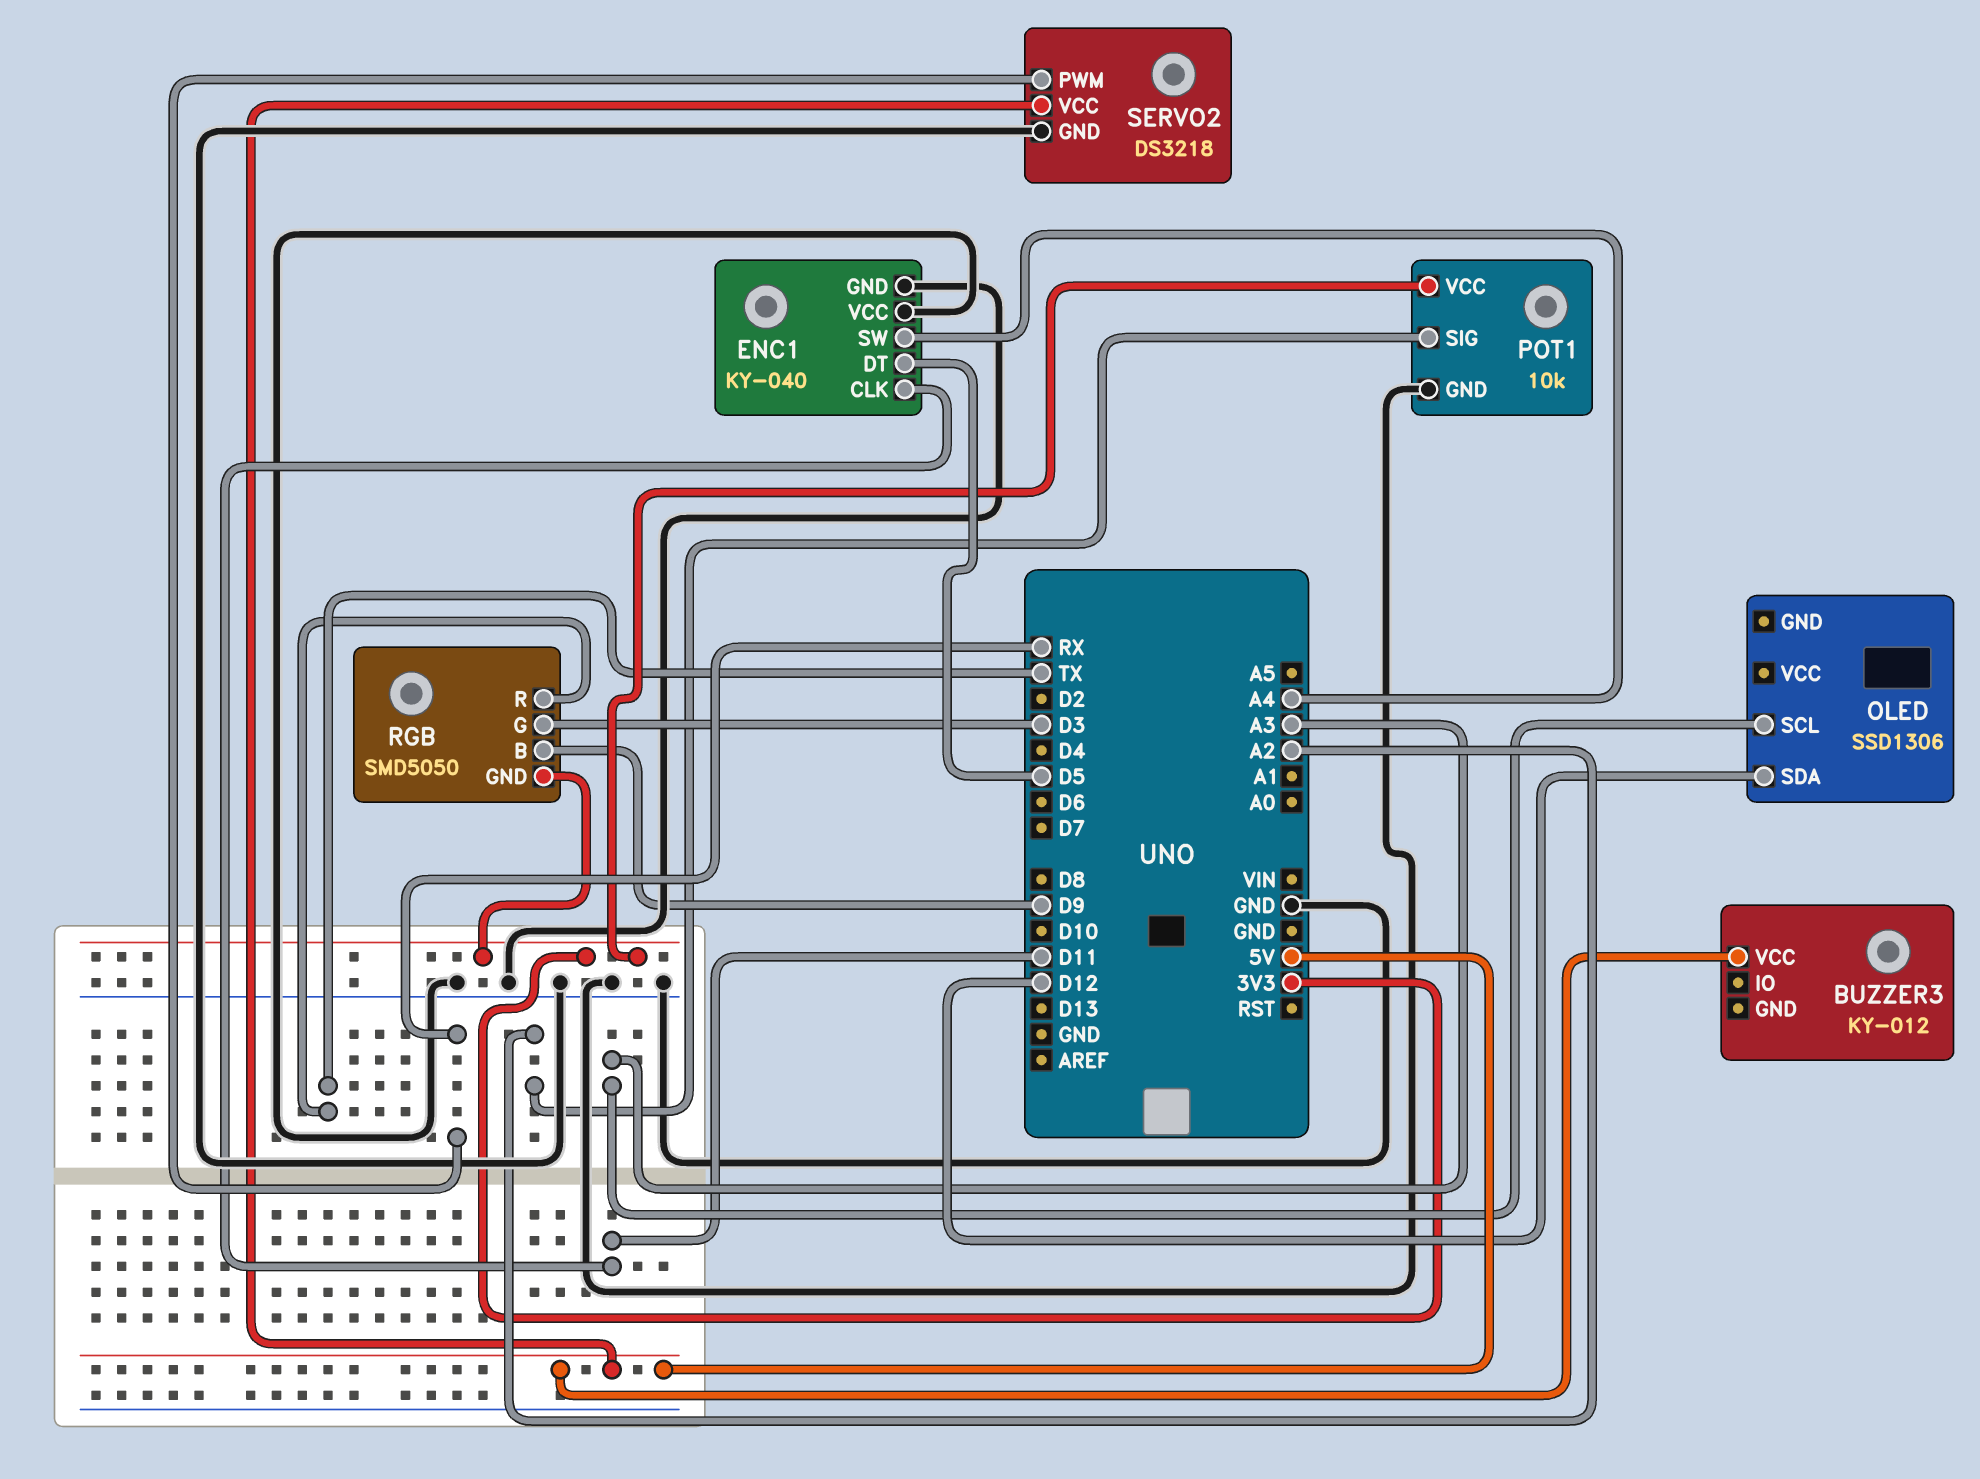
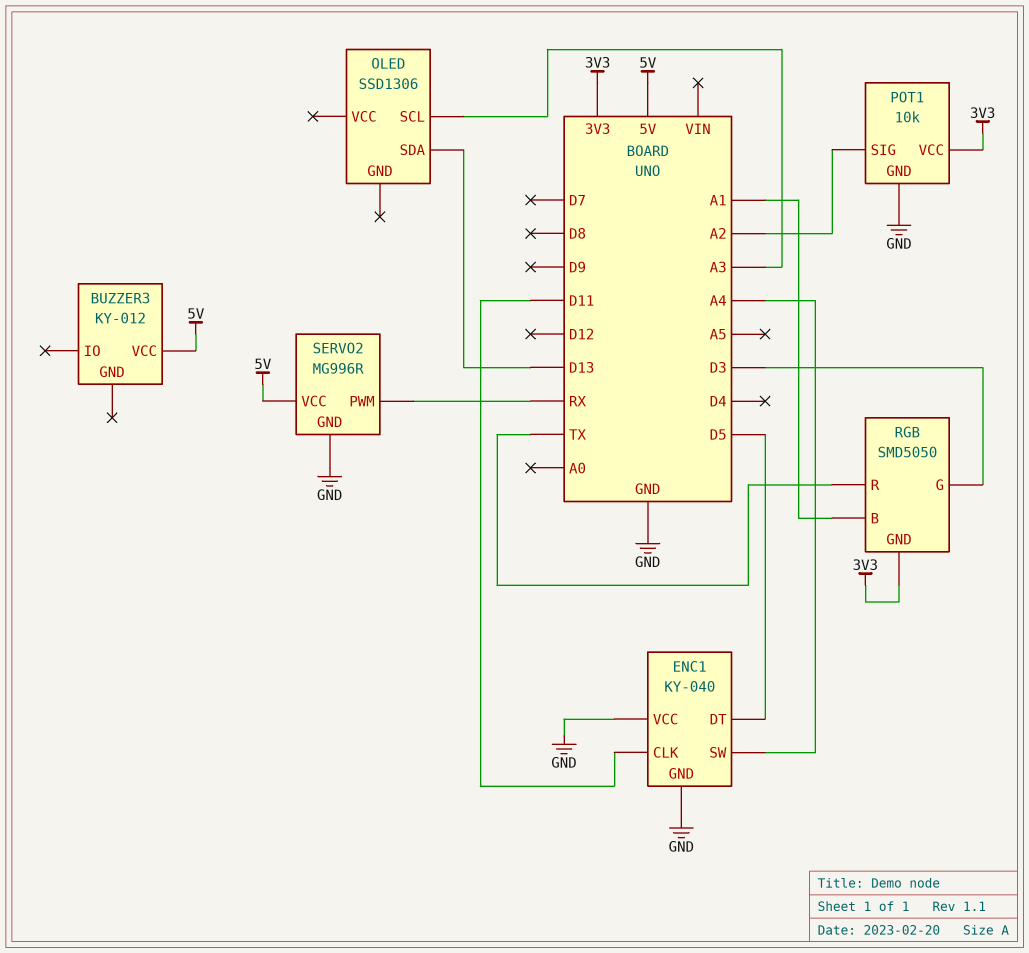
OLED pin SDA: D12 -> D13
RGB pin B: D9 -> A1
SERVO2: DS3218 -> MG996R

